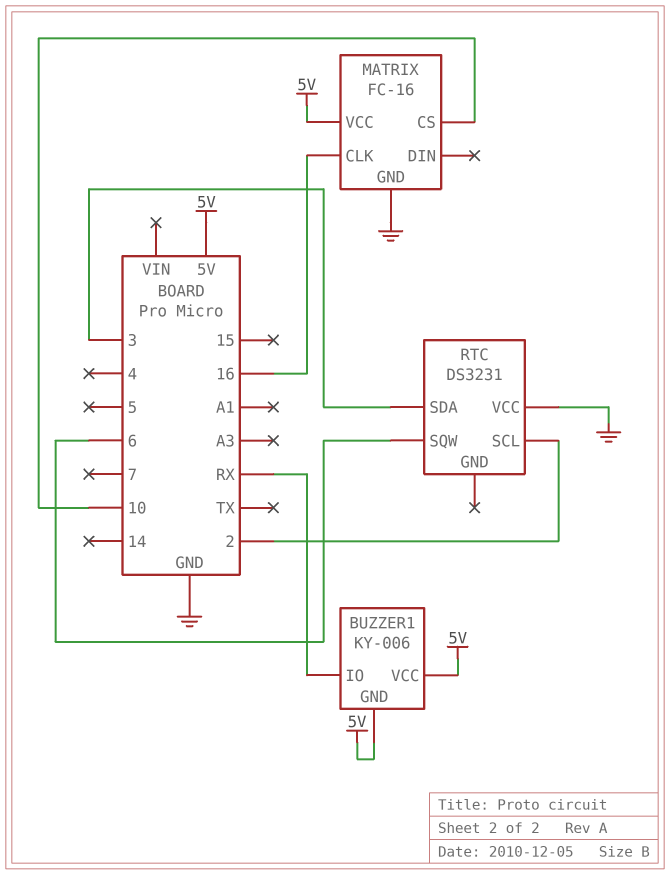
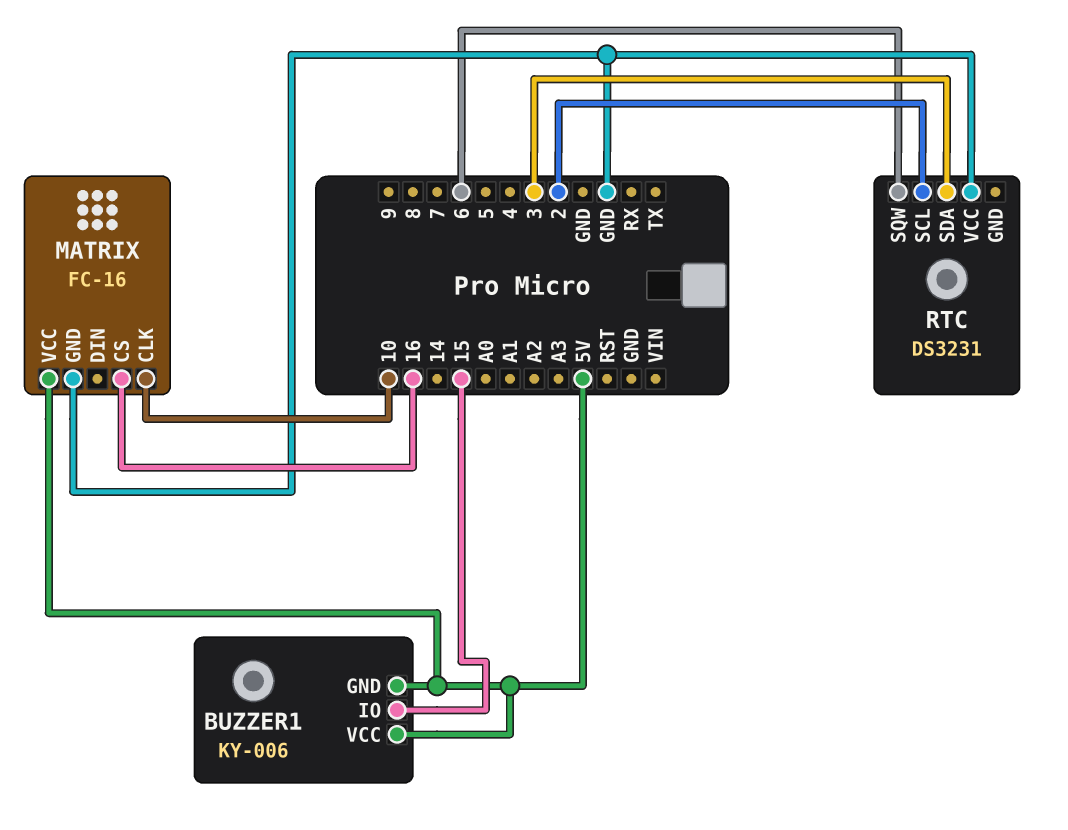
BUZZER1 pin IO: RX -> 15
MATRIX pin CLK: 16 -> 10
MATRIX pin CS: 10 -> 16

